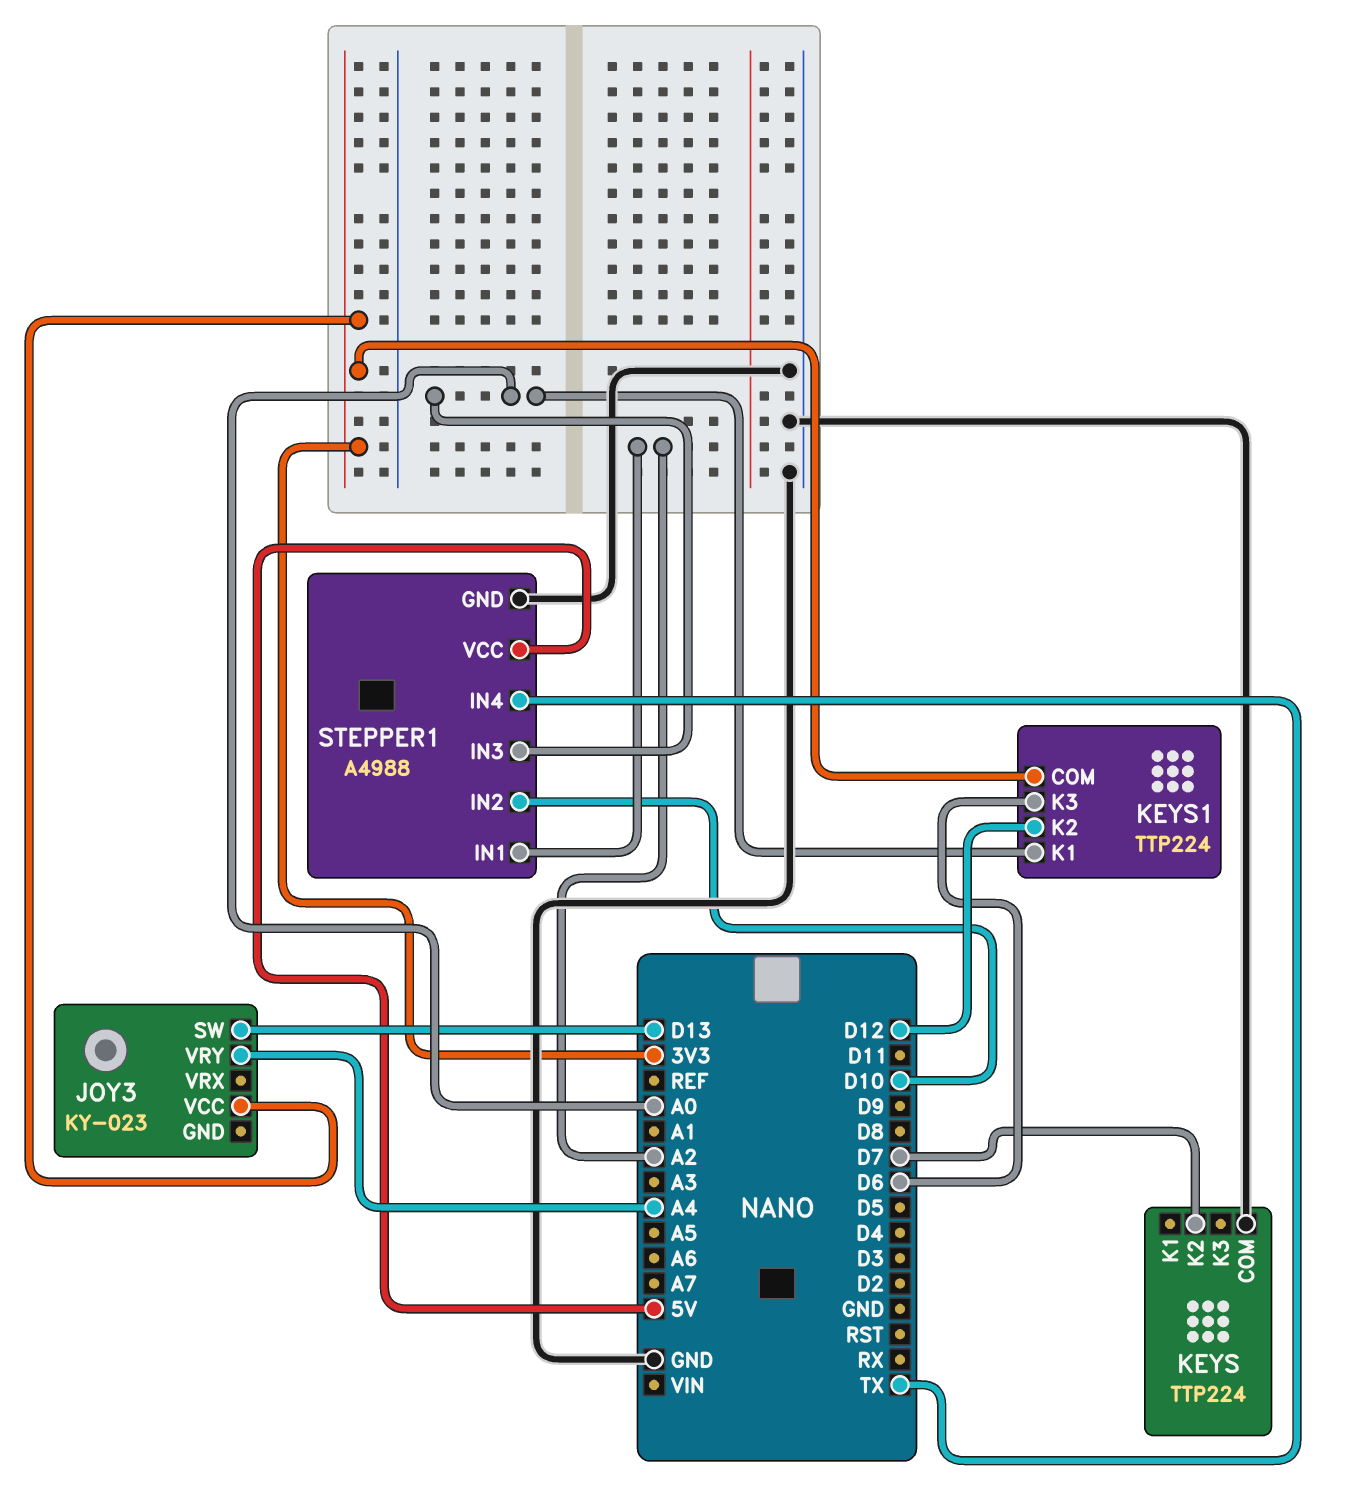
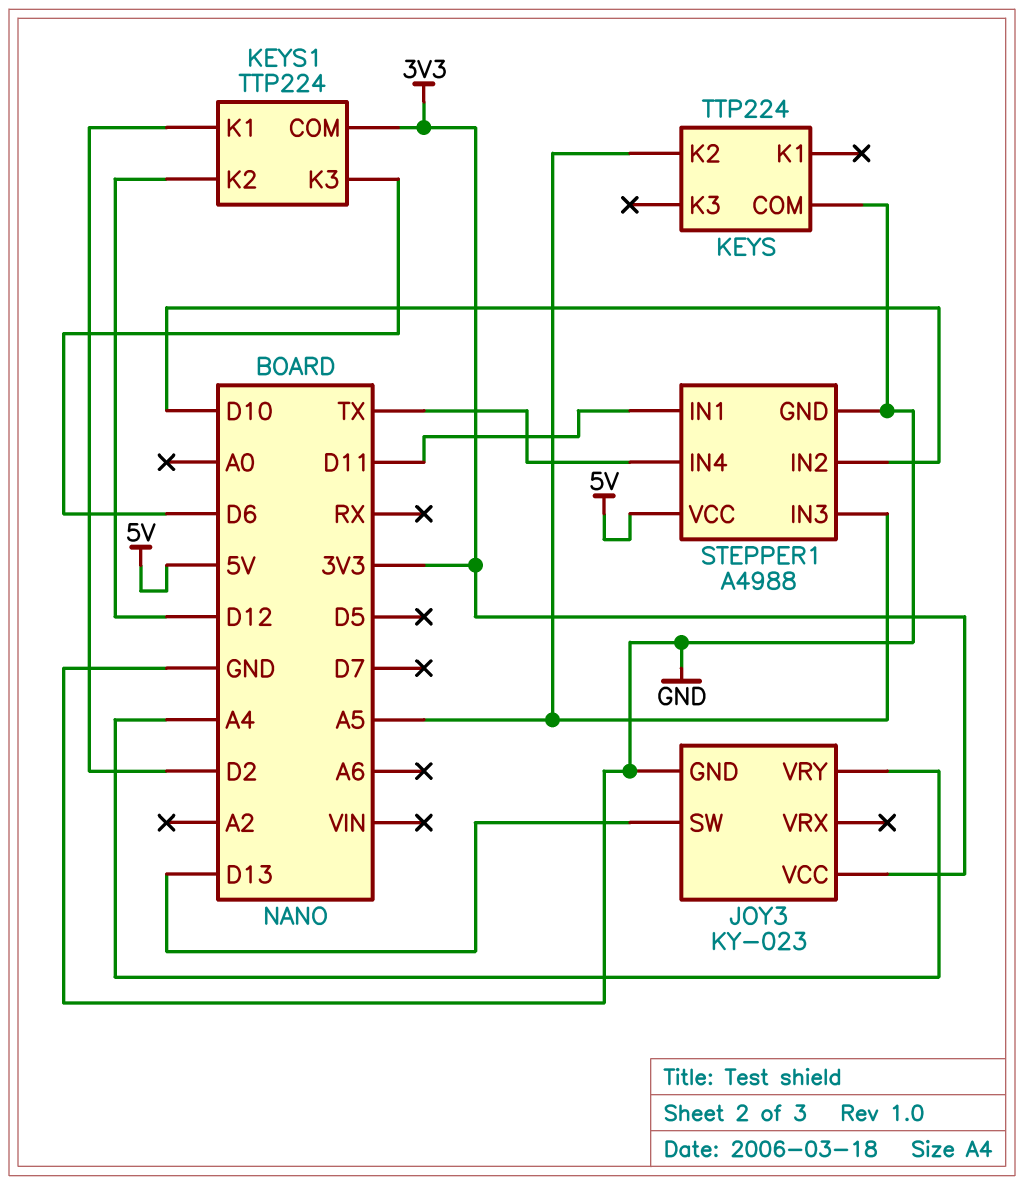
JOY3 pin GND: none -> GND
KEYS pin K2: D7 -> A5
KEYS1 pin K1: A0 -> D2
STEPPER1 pin IN1: A2 -> D11
STEPPER1 pin IN3: A0 -> A5

